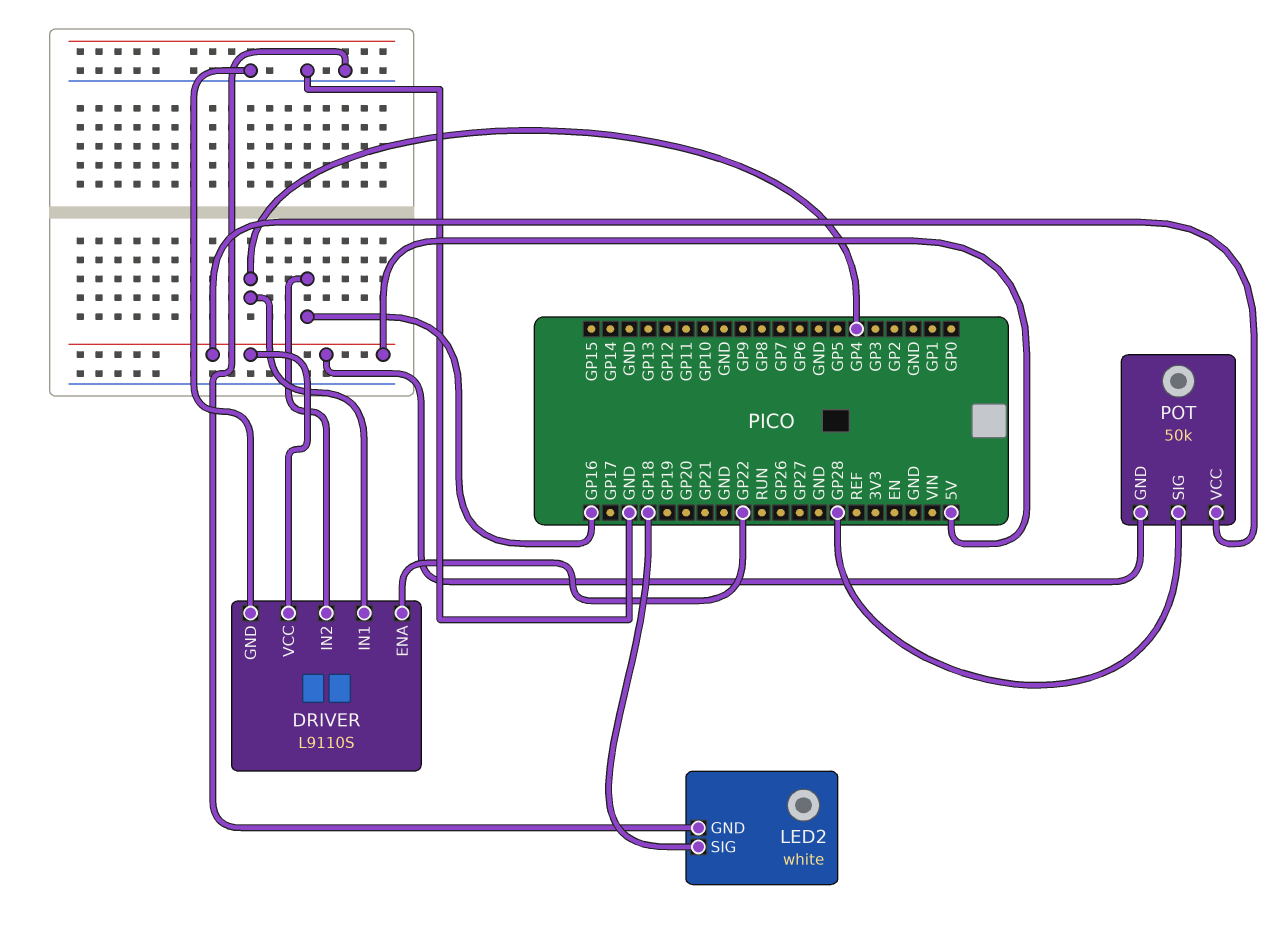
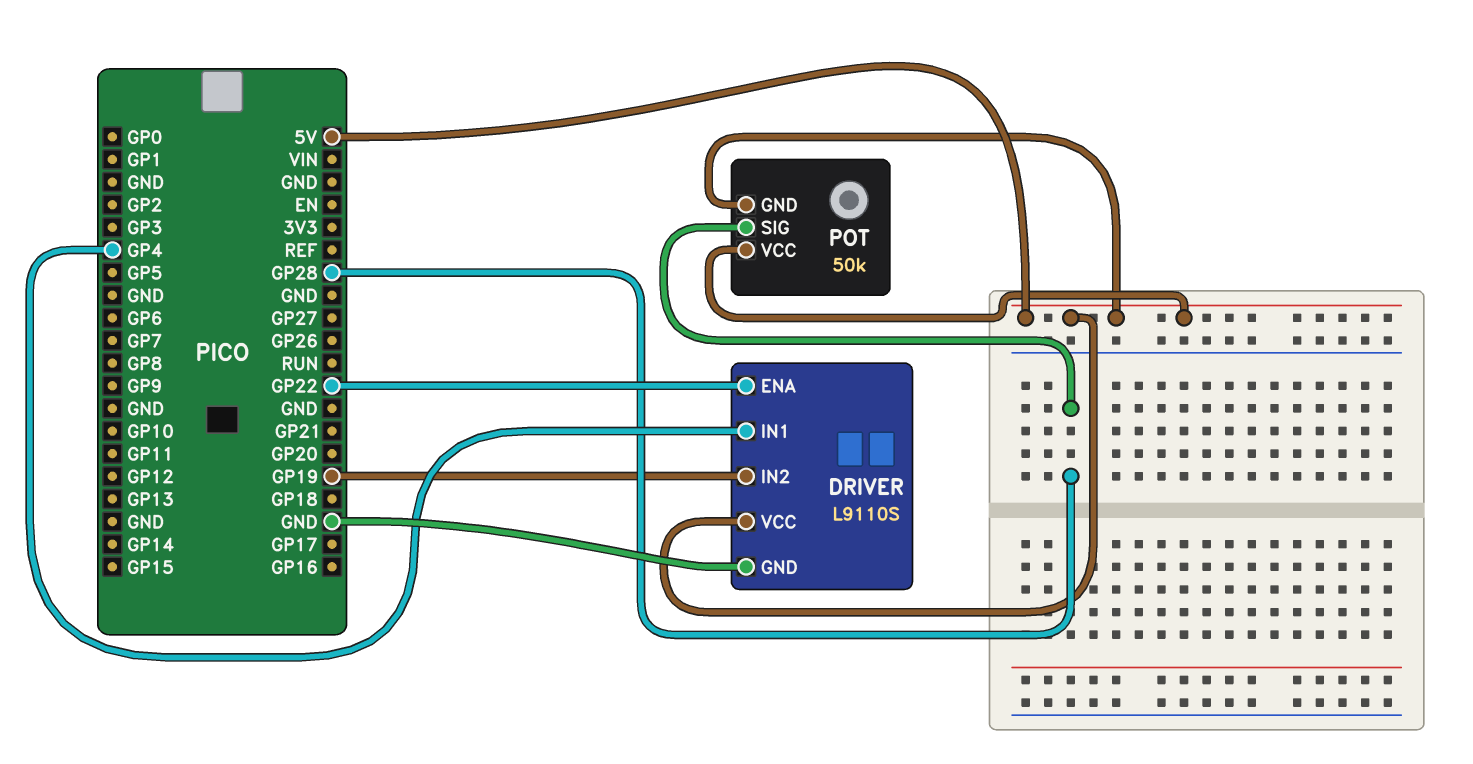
DRIVER pin IN2: GP16 -> GP19
LED2: white -> none
LED2 pin GND: GND -> none
LED2 pin SIG: GP18 -> none

